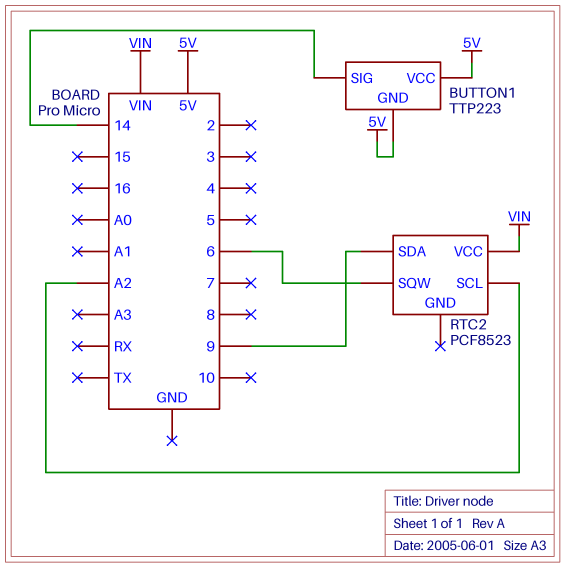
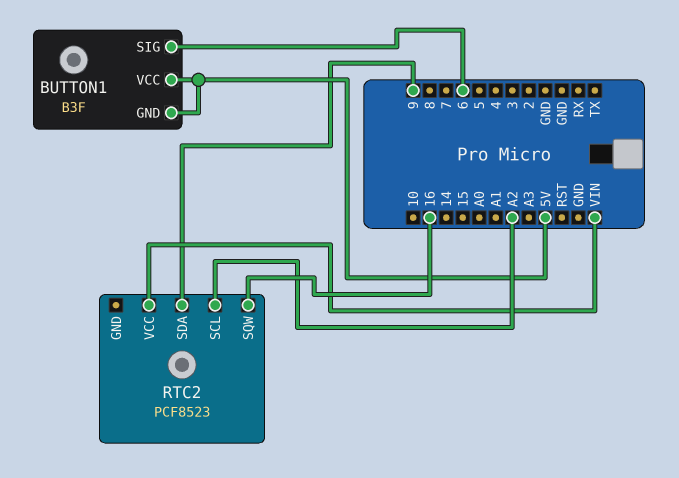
BUTTON1: TTP223 -> B3F
BUTTON1 pin SIG: 14 -> 6
RTC2 pin SQW: 6 -> 16

